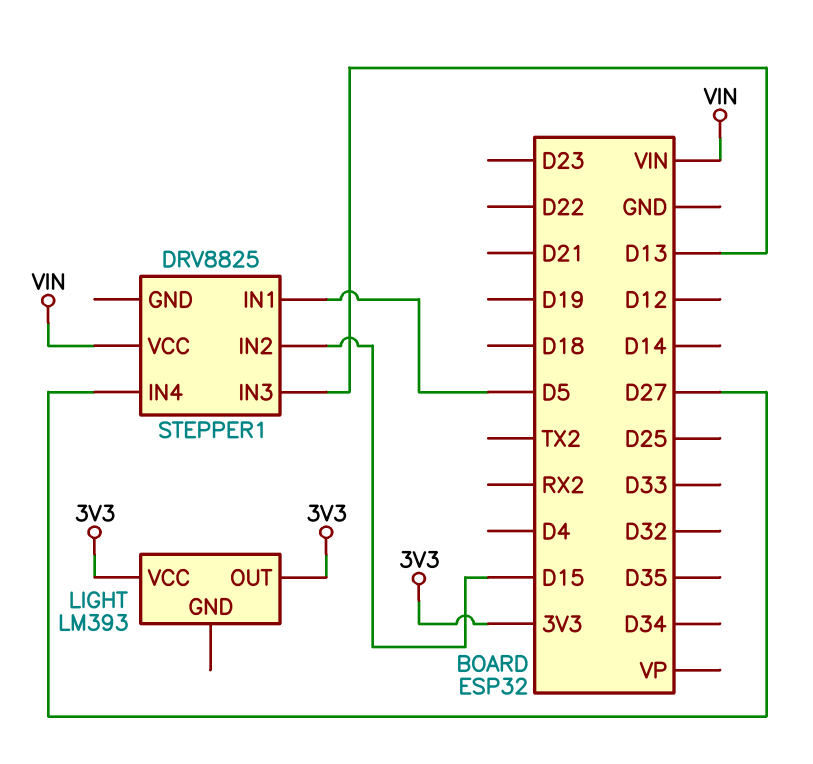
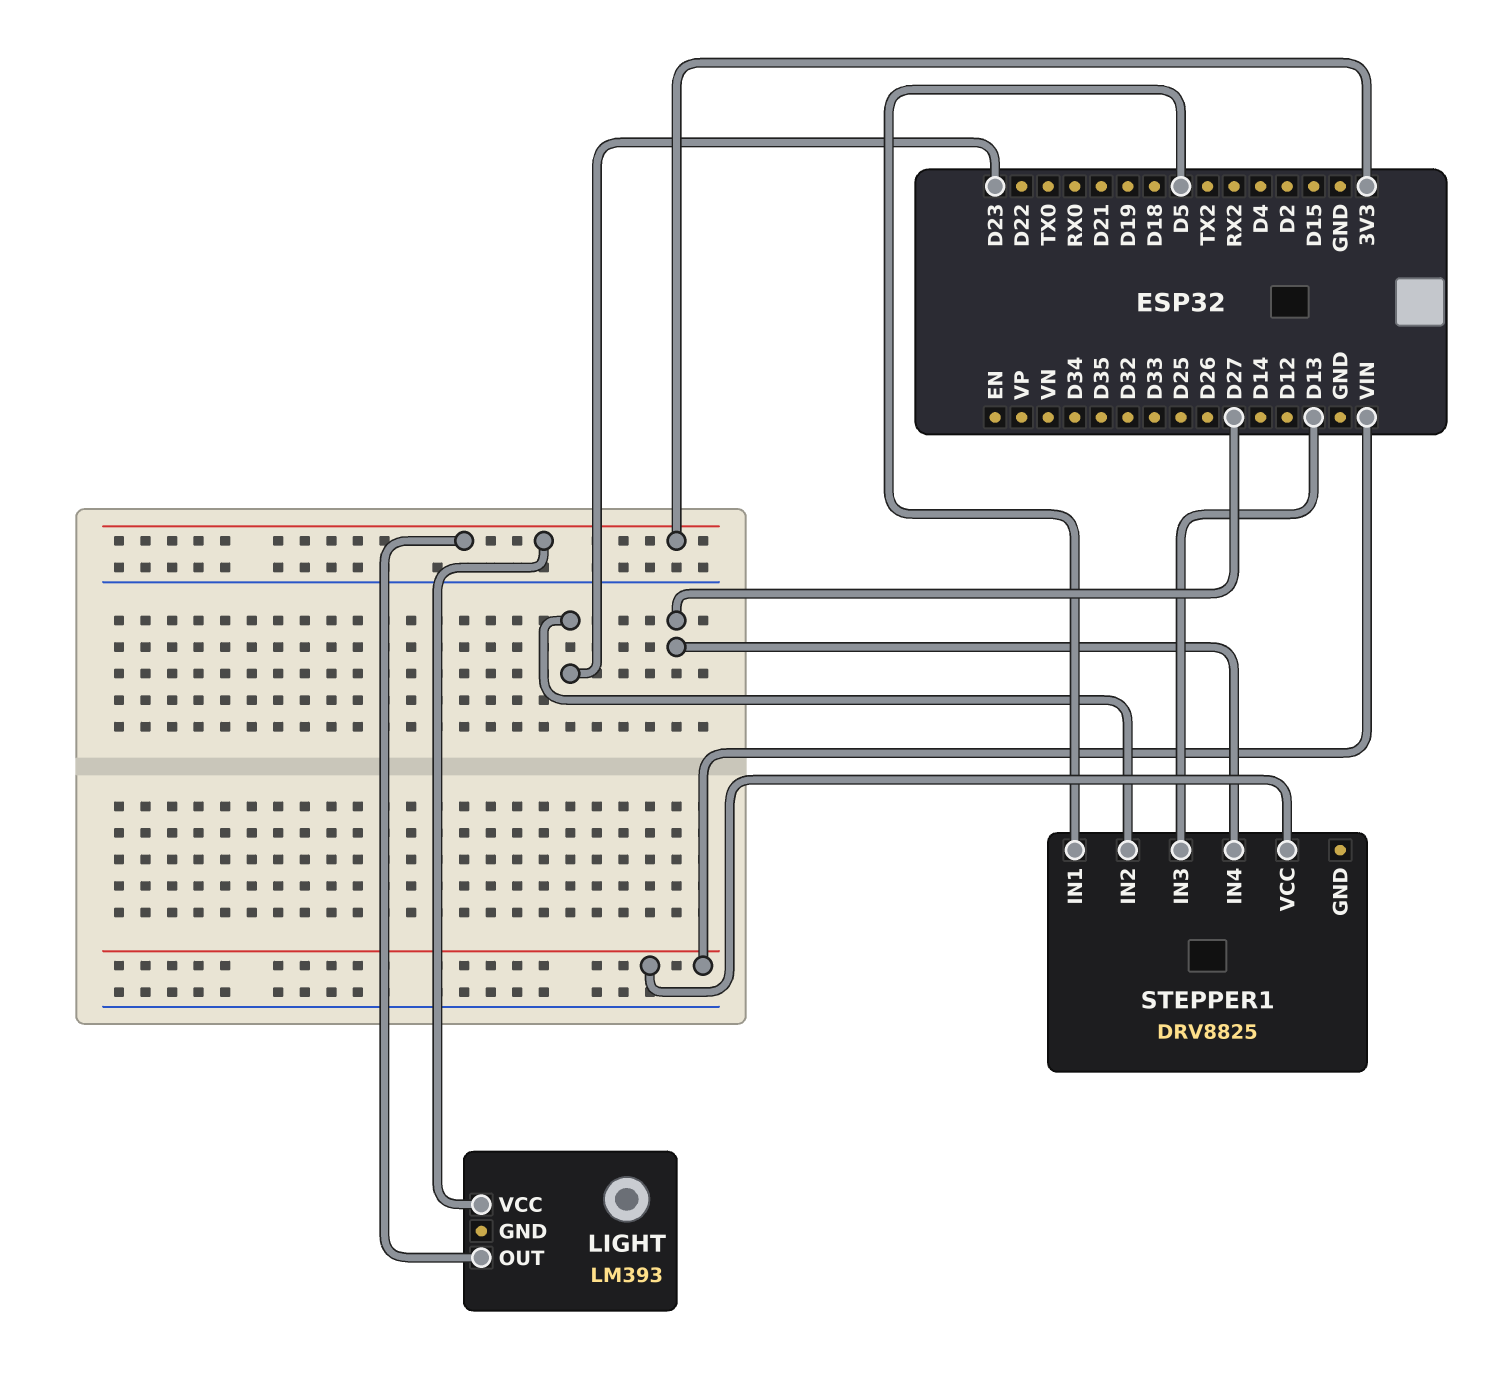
STEPPER1 pin IN2: D15 -> D23

